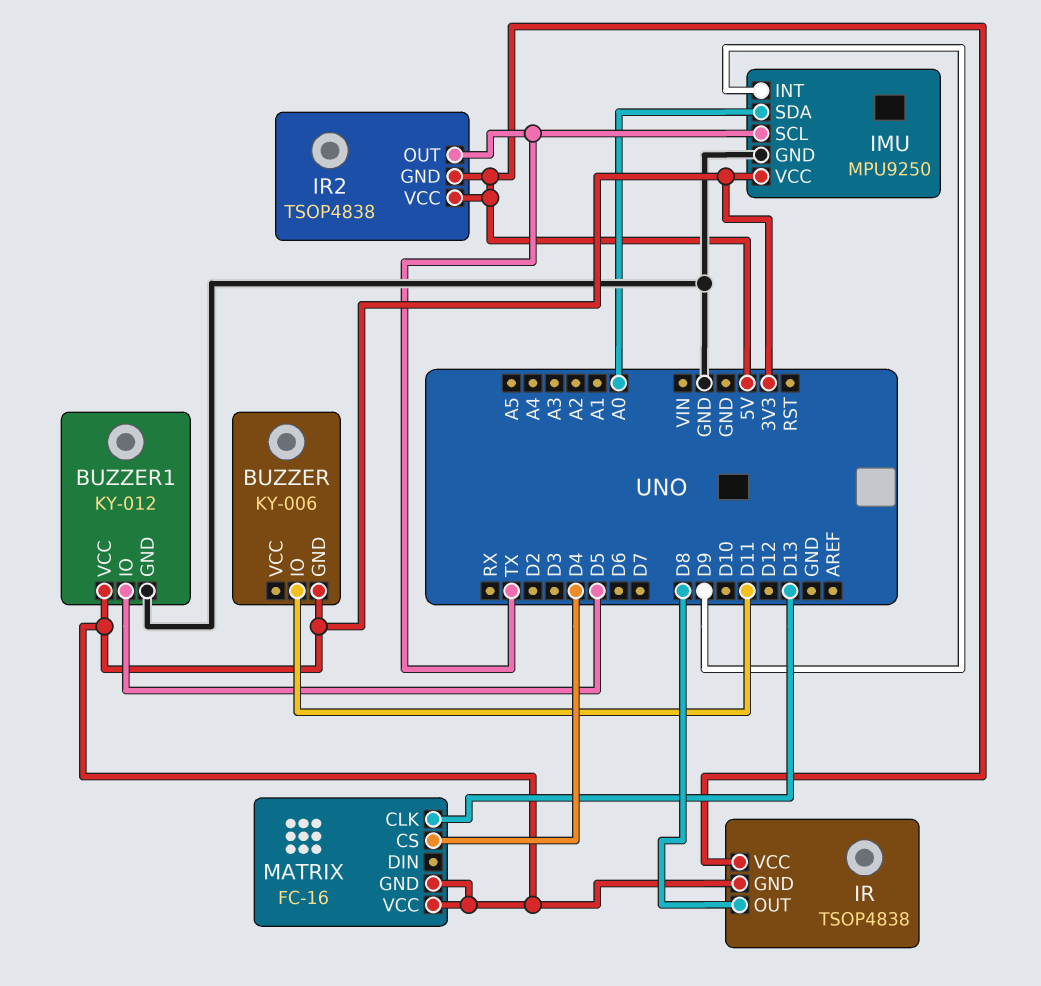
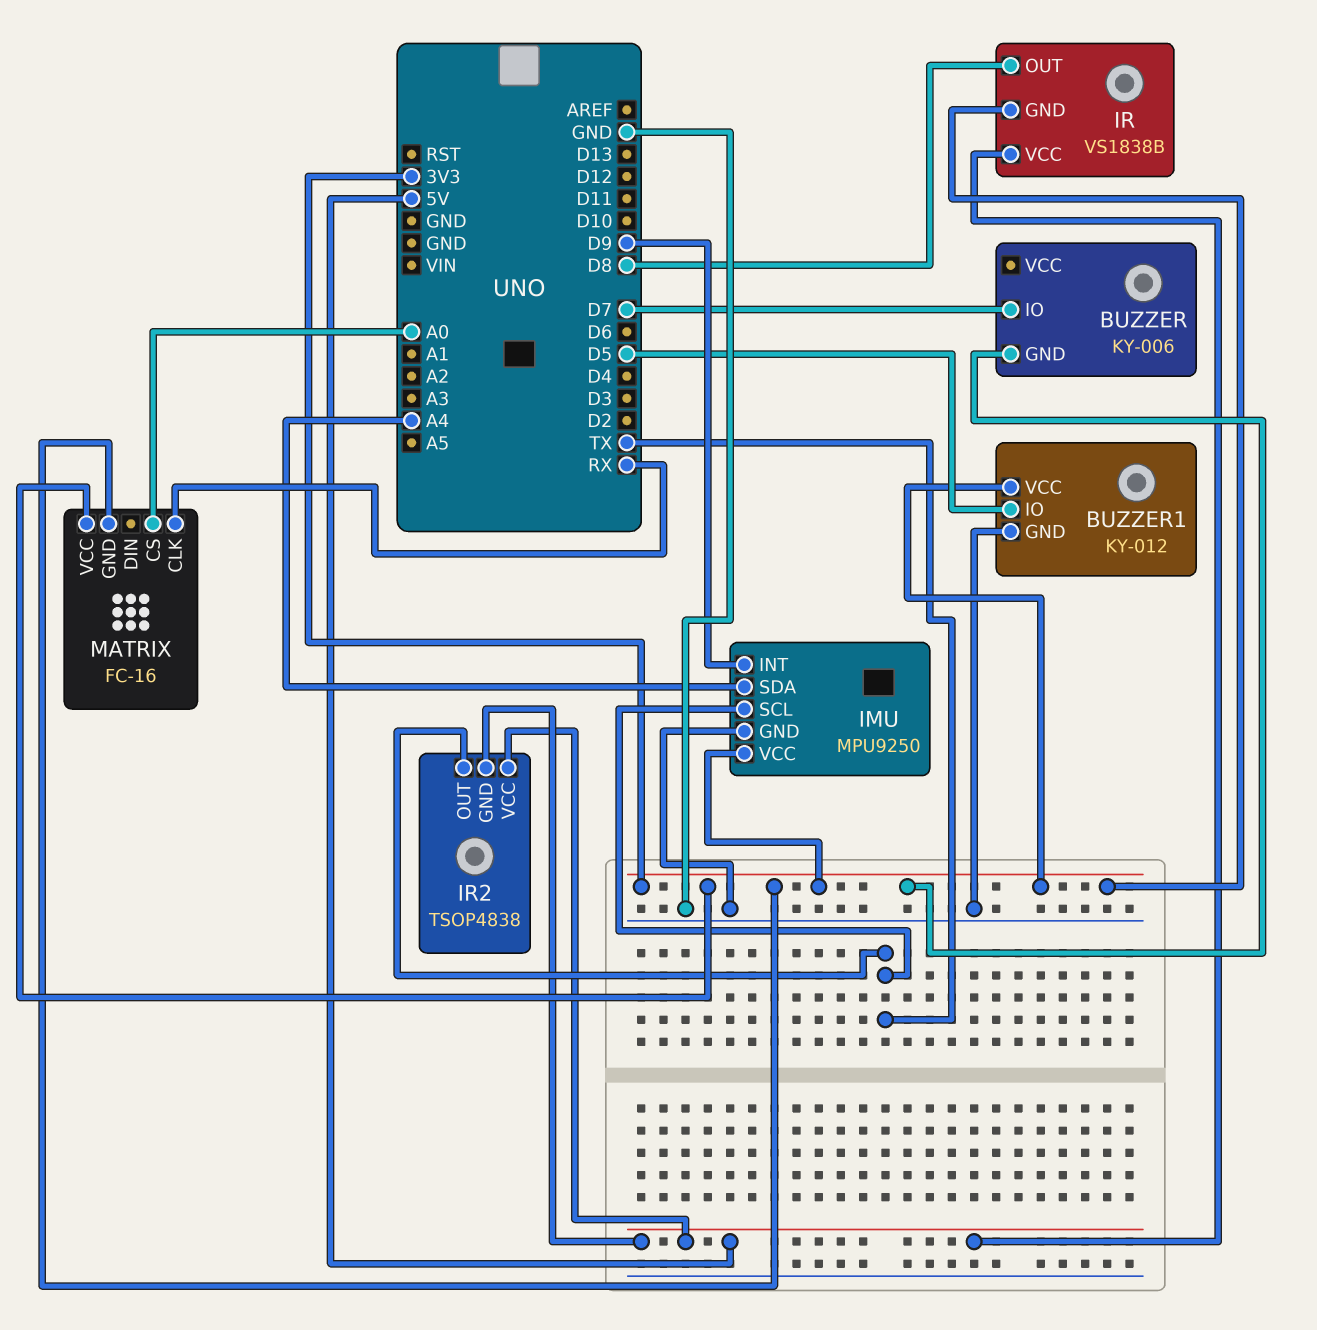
BUZZER pin IO: D11 -> D7
IMU pin SDA: A0 -> A4
IR: TSOP4838 -> VS1838B
MATRIX pin CLK: D13 -> RX
MATRIX pin CS: D4 -> A0

